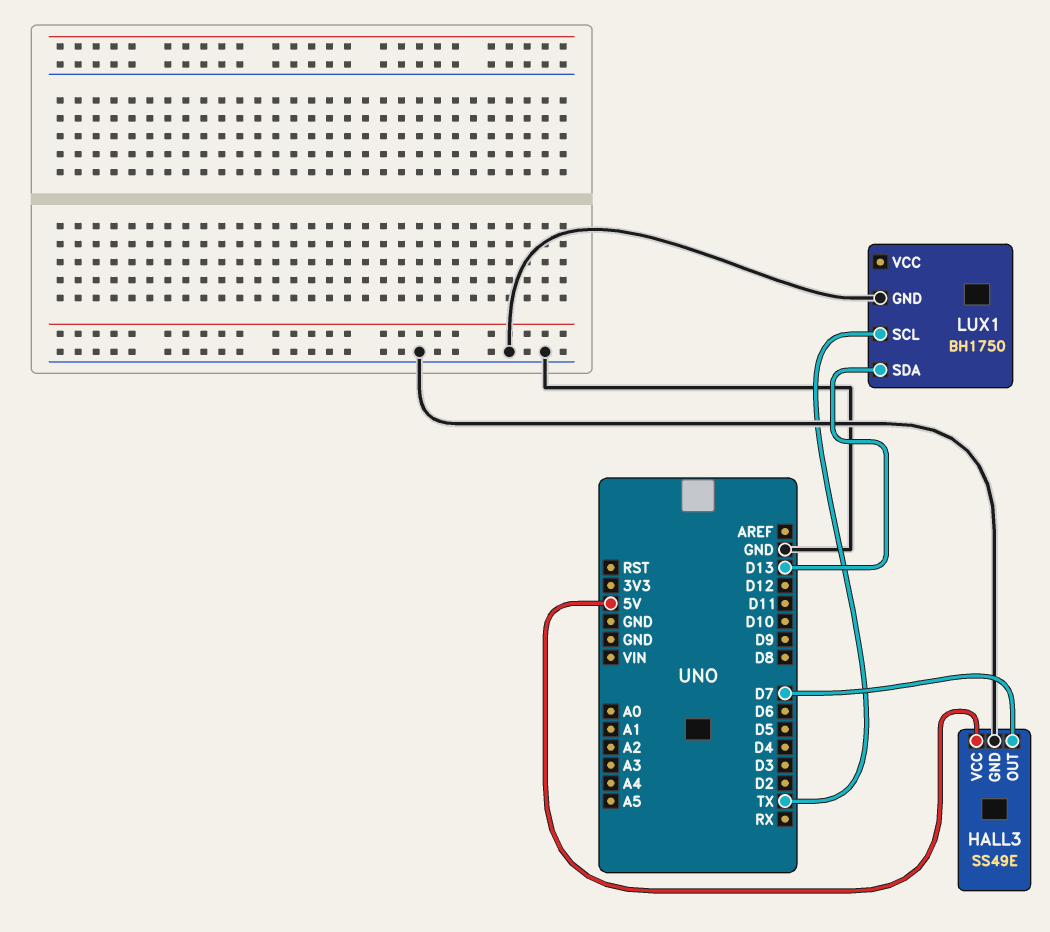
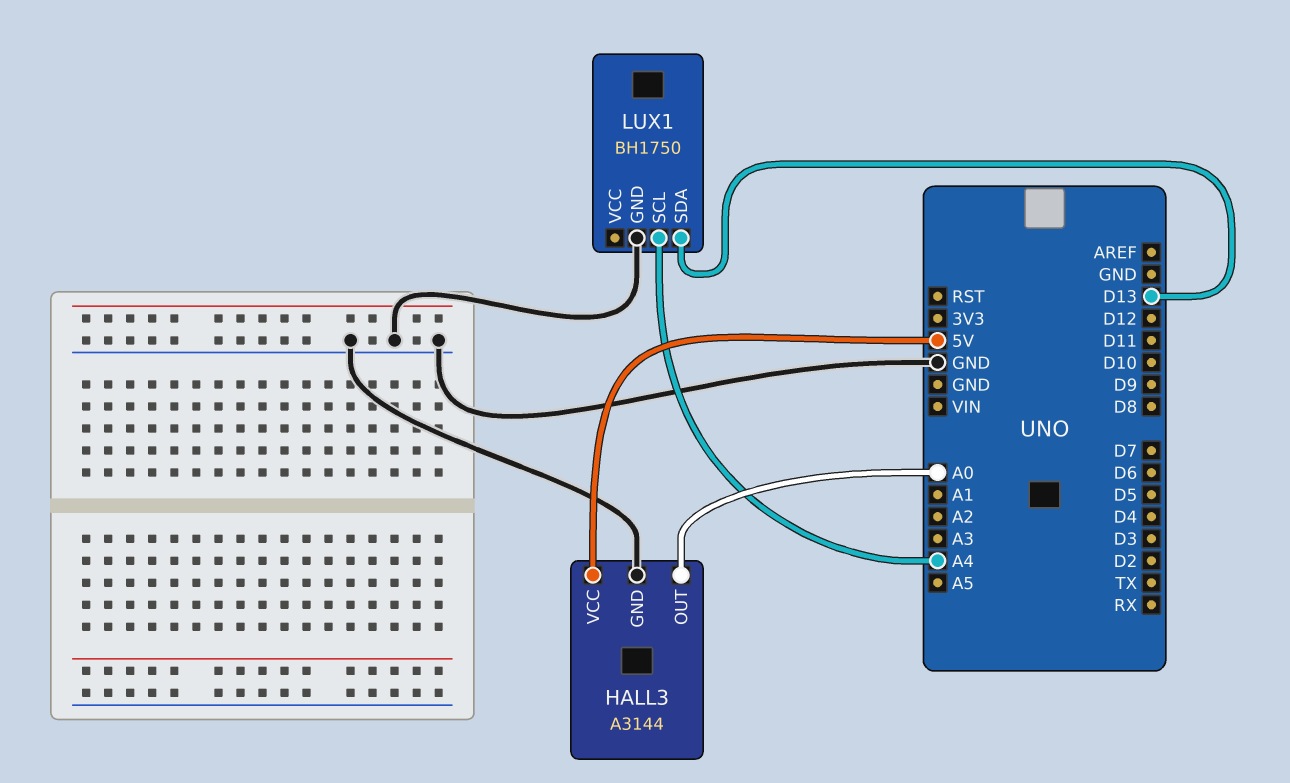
HALL3: SS49E -> A3144
HALL3 pin OUT: D7 -> A0
LUX1 pin SCL: TX -> A4

